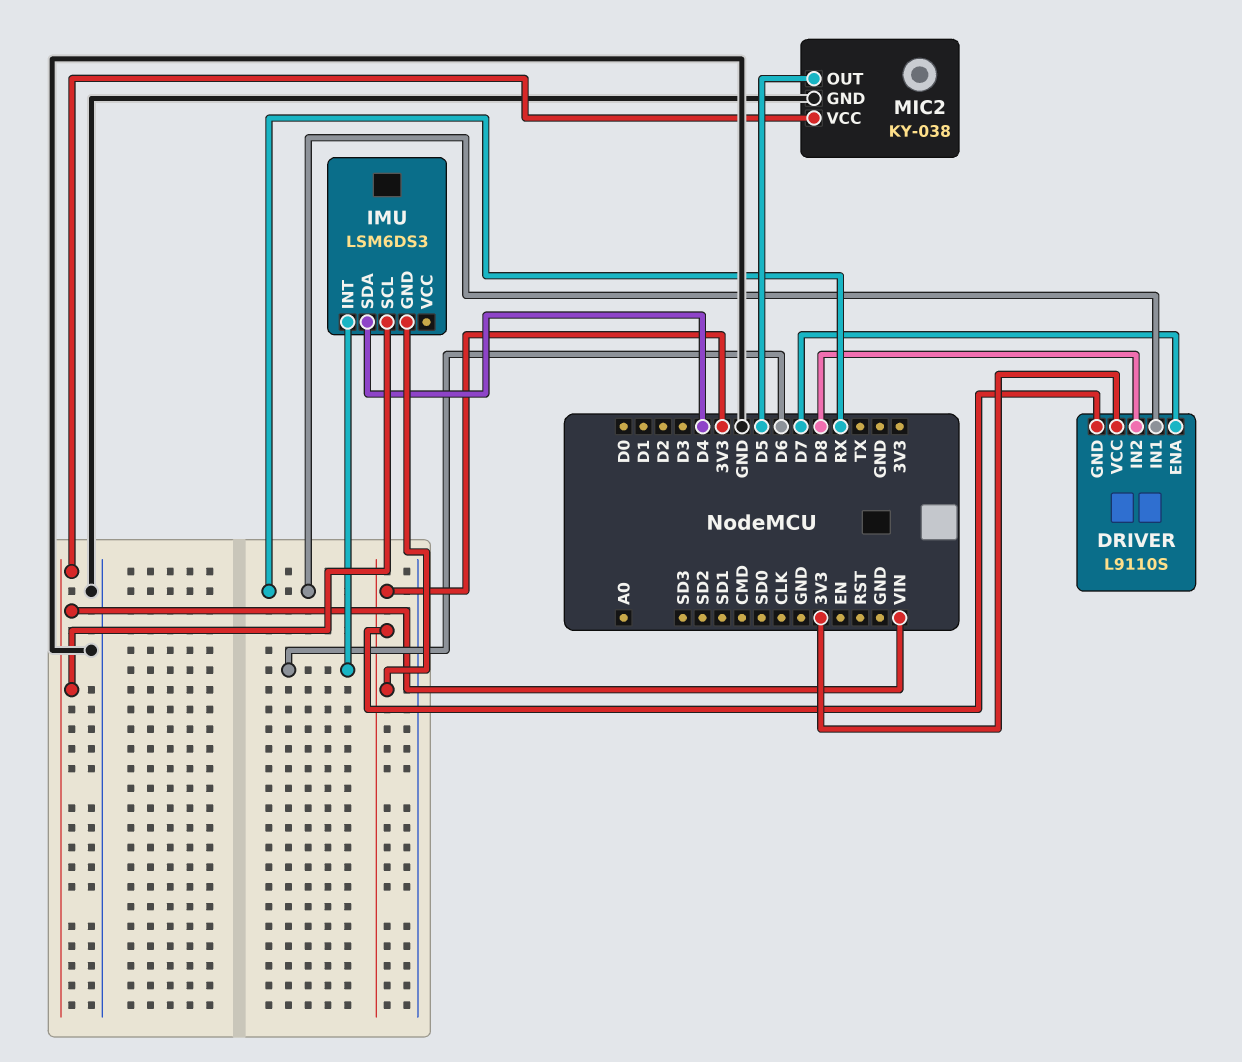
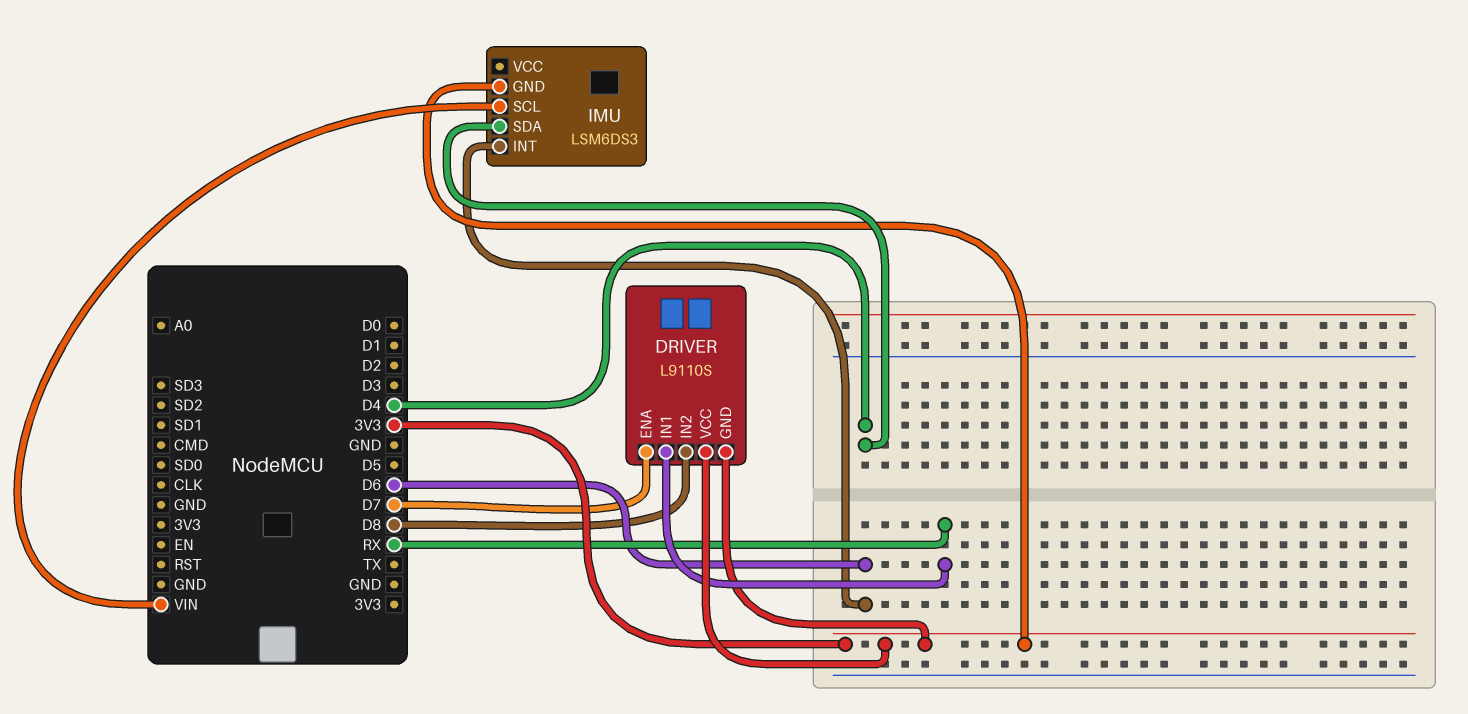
MIC2: KY-038 -> none
MIC2 pin GND: GND -> none
MIC2 pin OUT: D5 -> none
MIC2 pin VCC: VIN -> none

